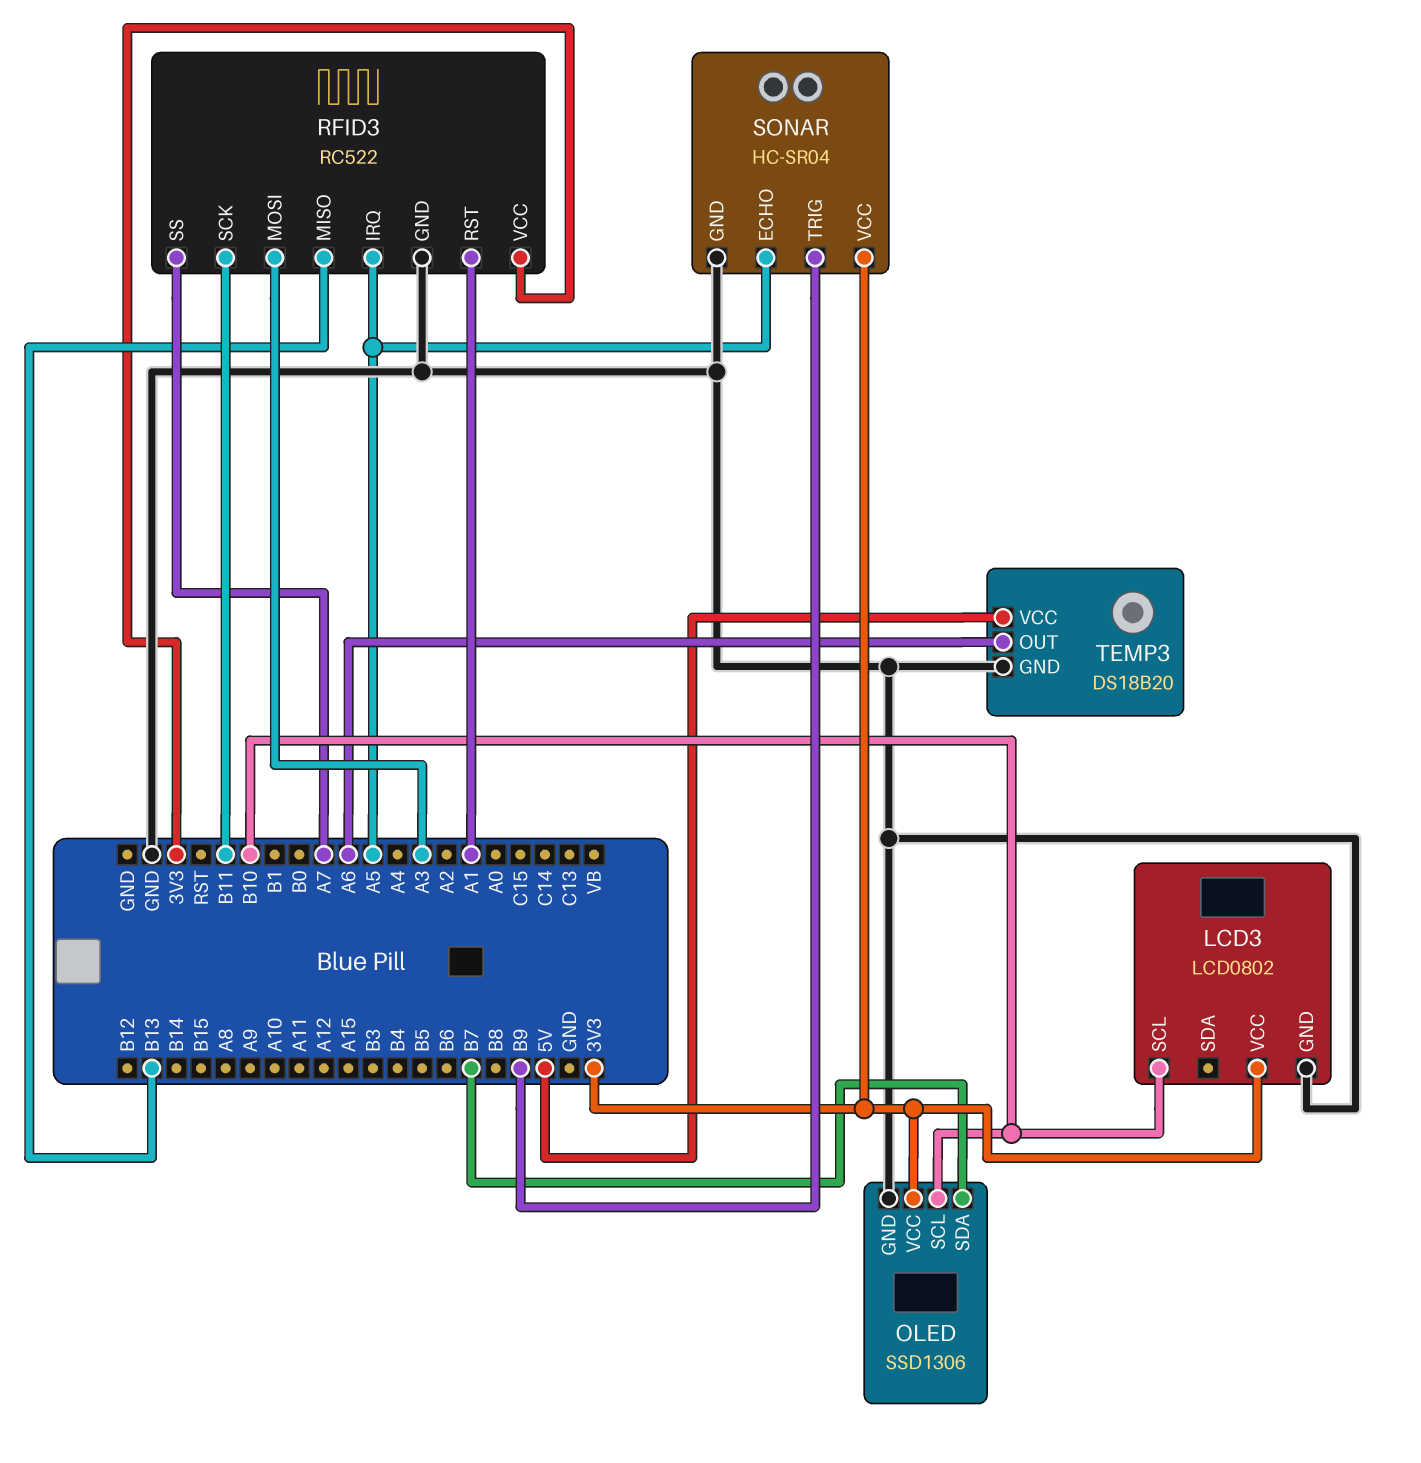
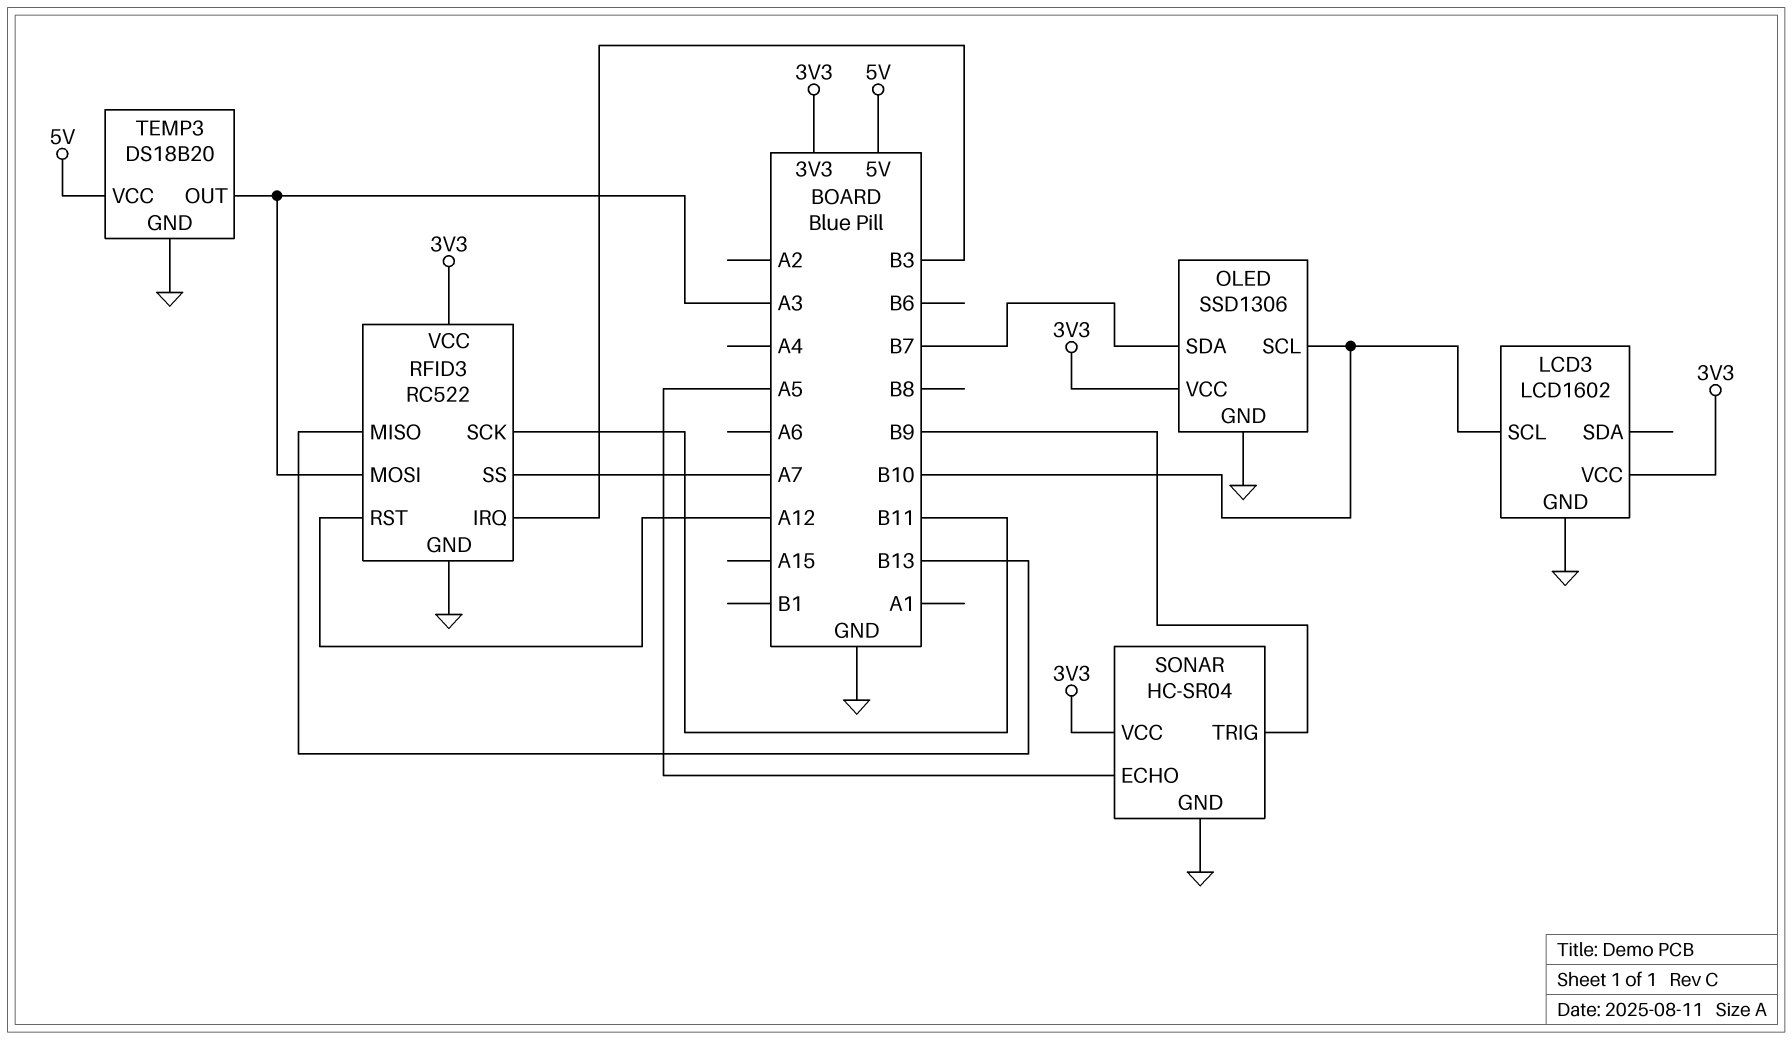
LCD3: LCD0802 -> LCD1602
RFID3 pin IRQ: A5 -> B3
RFID3 pin RST: A1 -> A12
TEMP3 pin OUT: A6 -> A3

